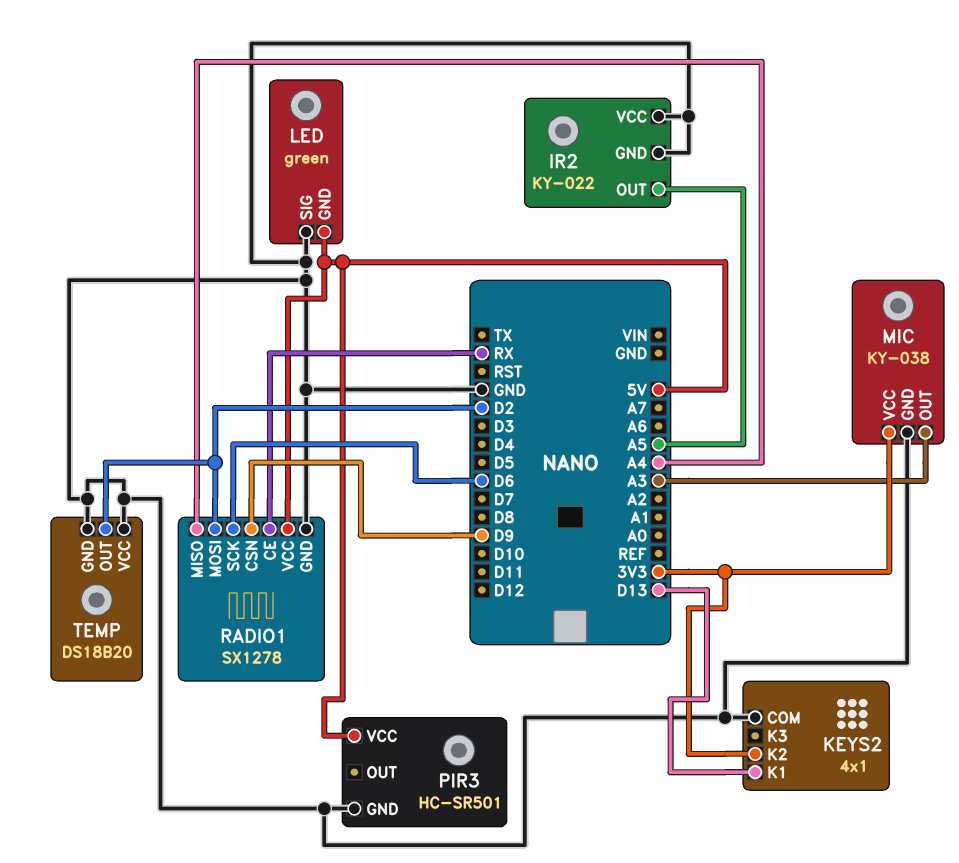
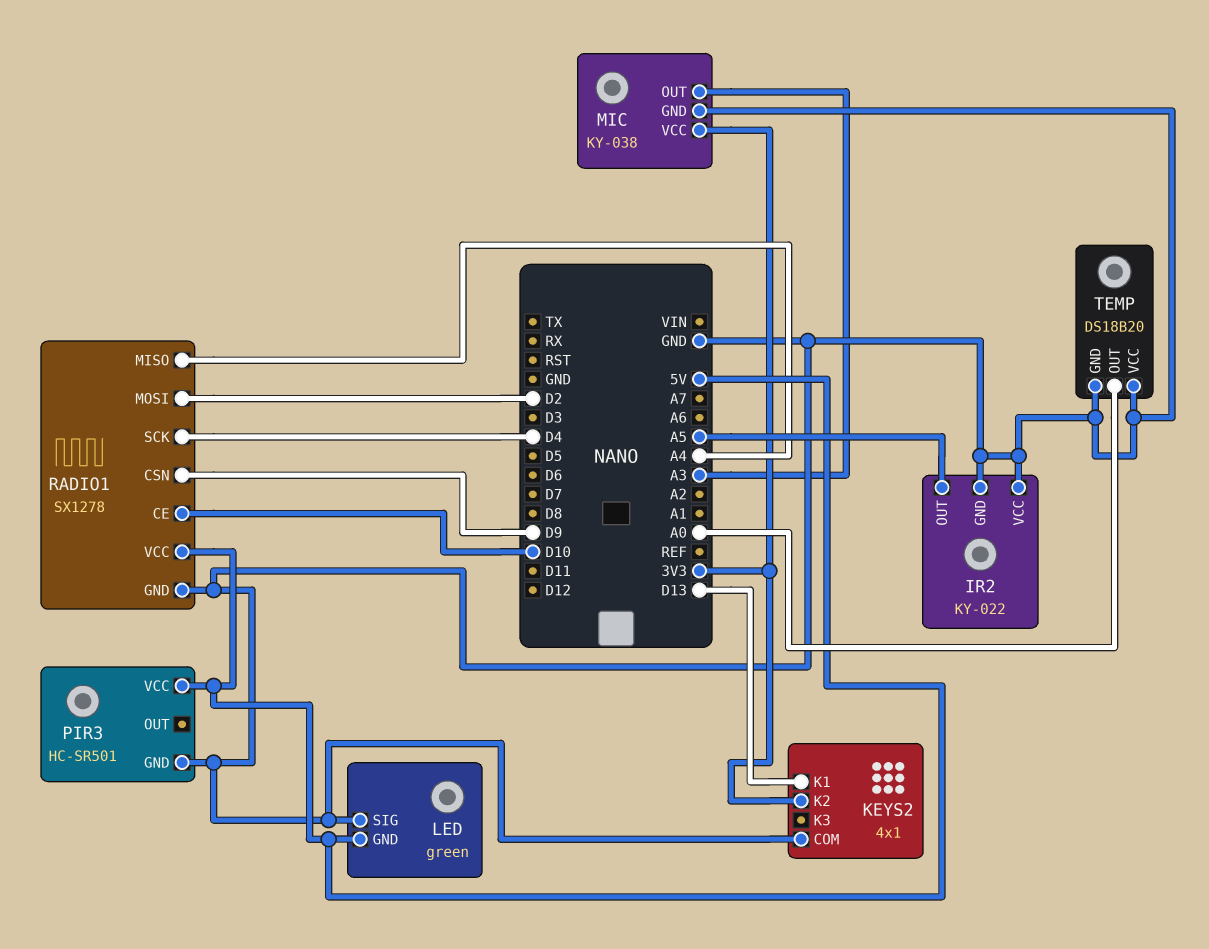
RADIO1 pin CE: RX -> D10
RADIO1 pin SCK: D6 -> D4
TEMP pin OUT: D2 -> A0

